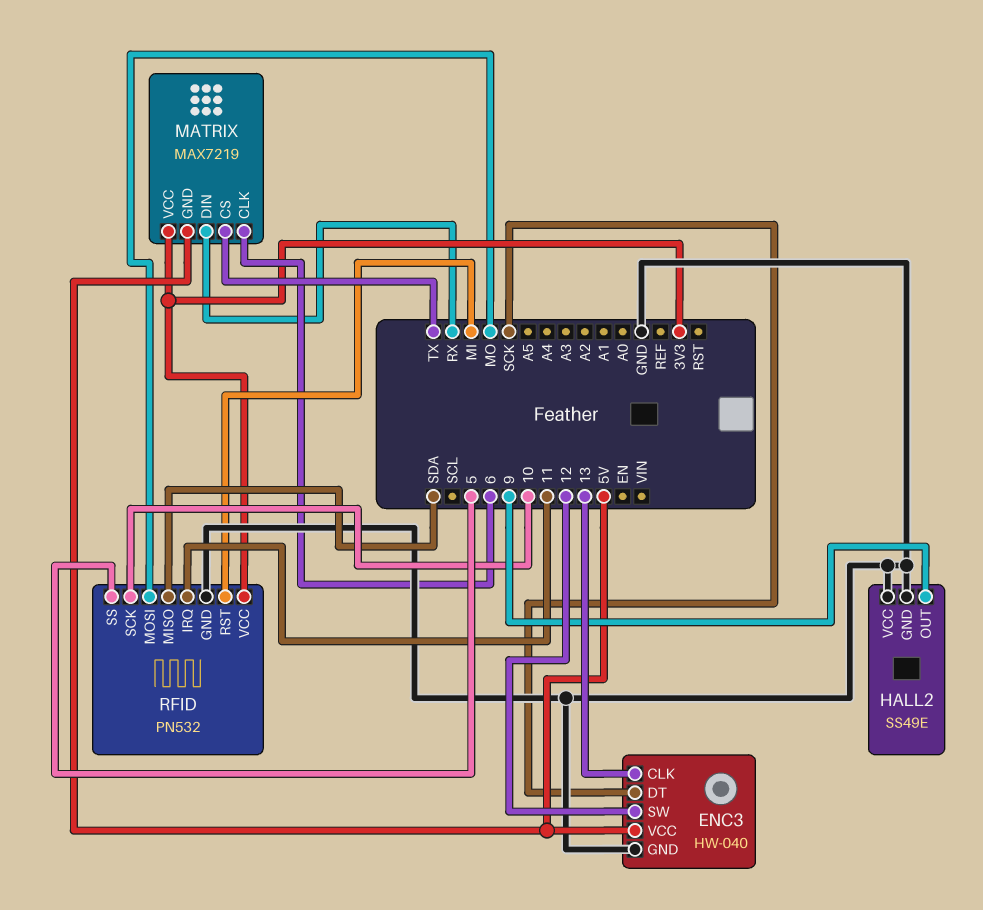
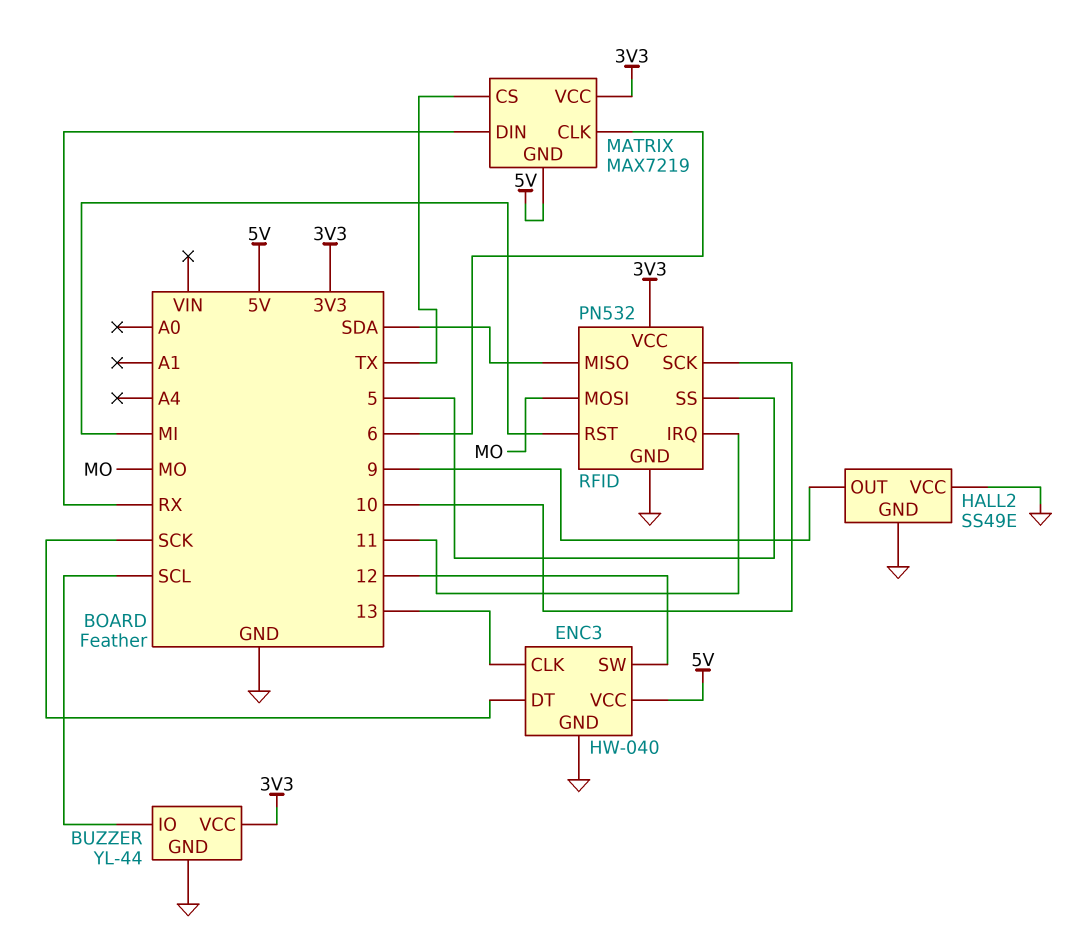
BUZZER: none -> YL-44
BUZZER pin GND: none -> GND
BUZZER pin IO: none -> SCL
BUZZER pin VCC: none -> 3V3

